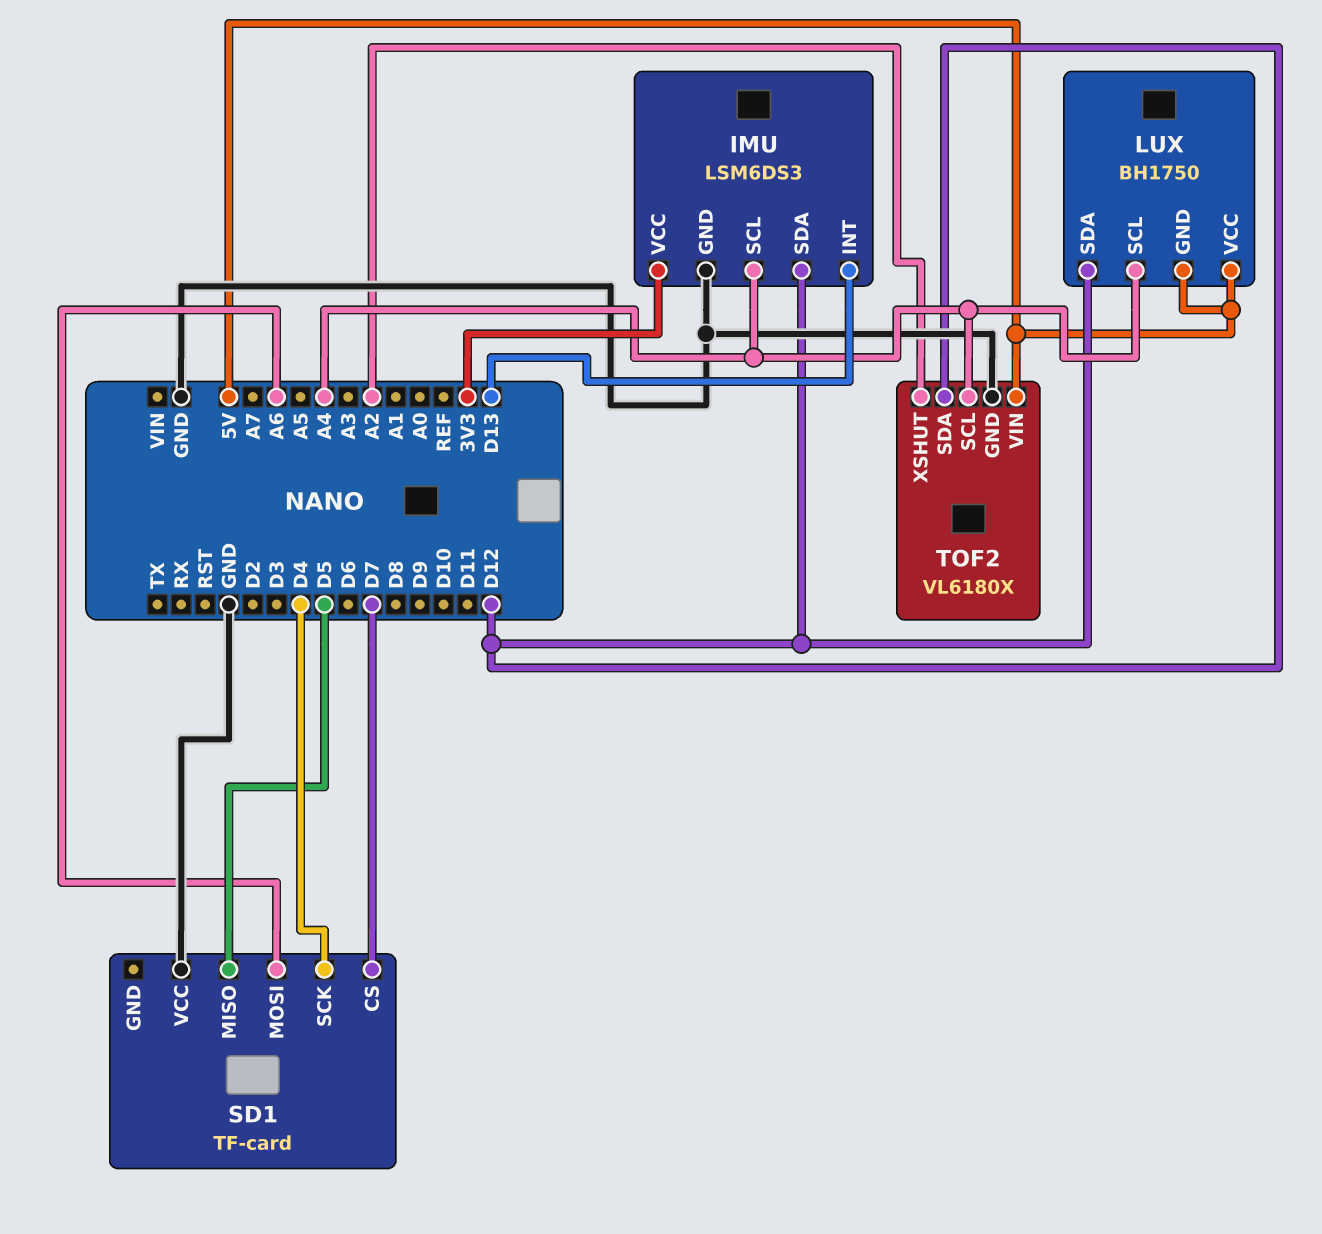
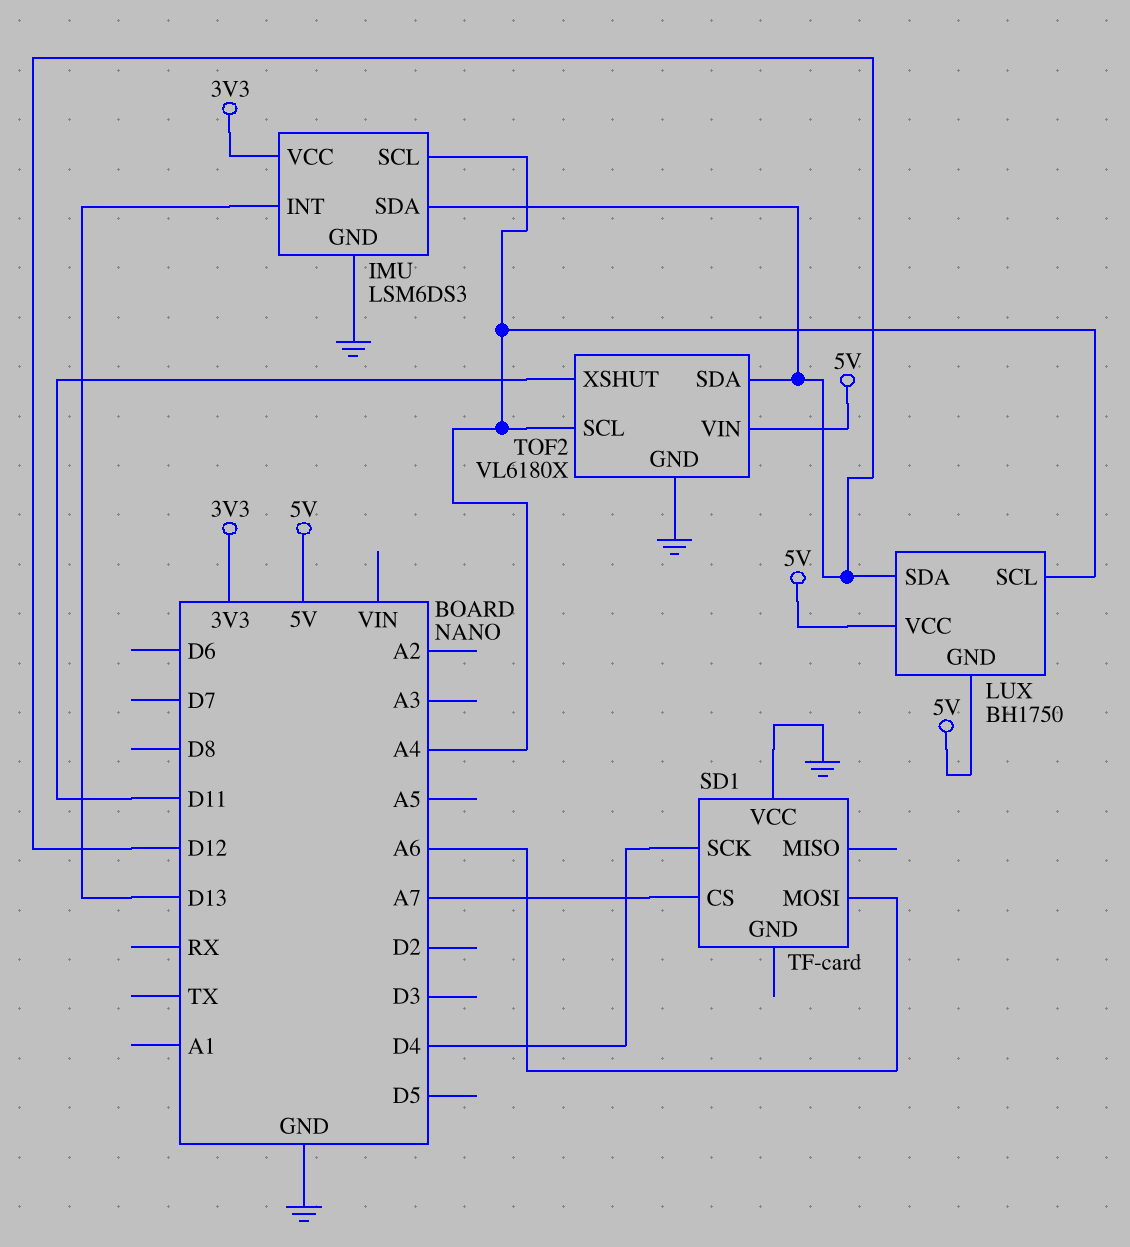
SD1 pin CS: D7 -> A7
SD1 pin MISO: D5 -> none
TOF2 pin XSHUT: A2 -> D11

